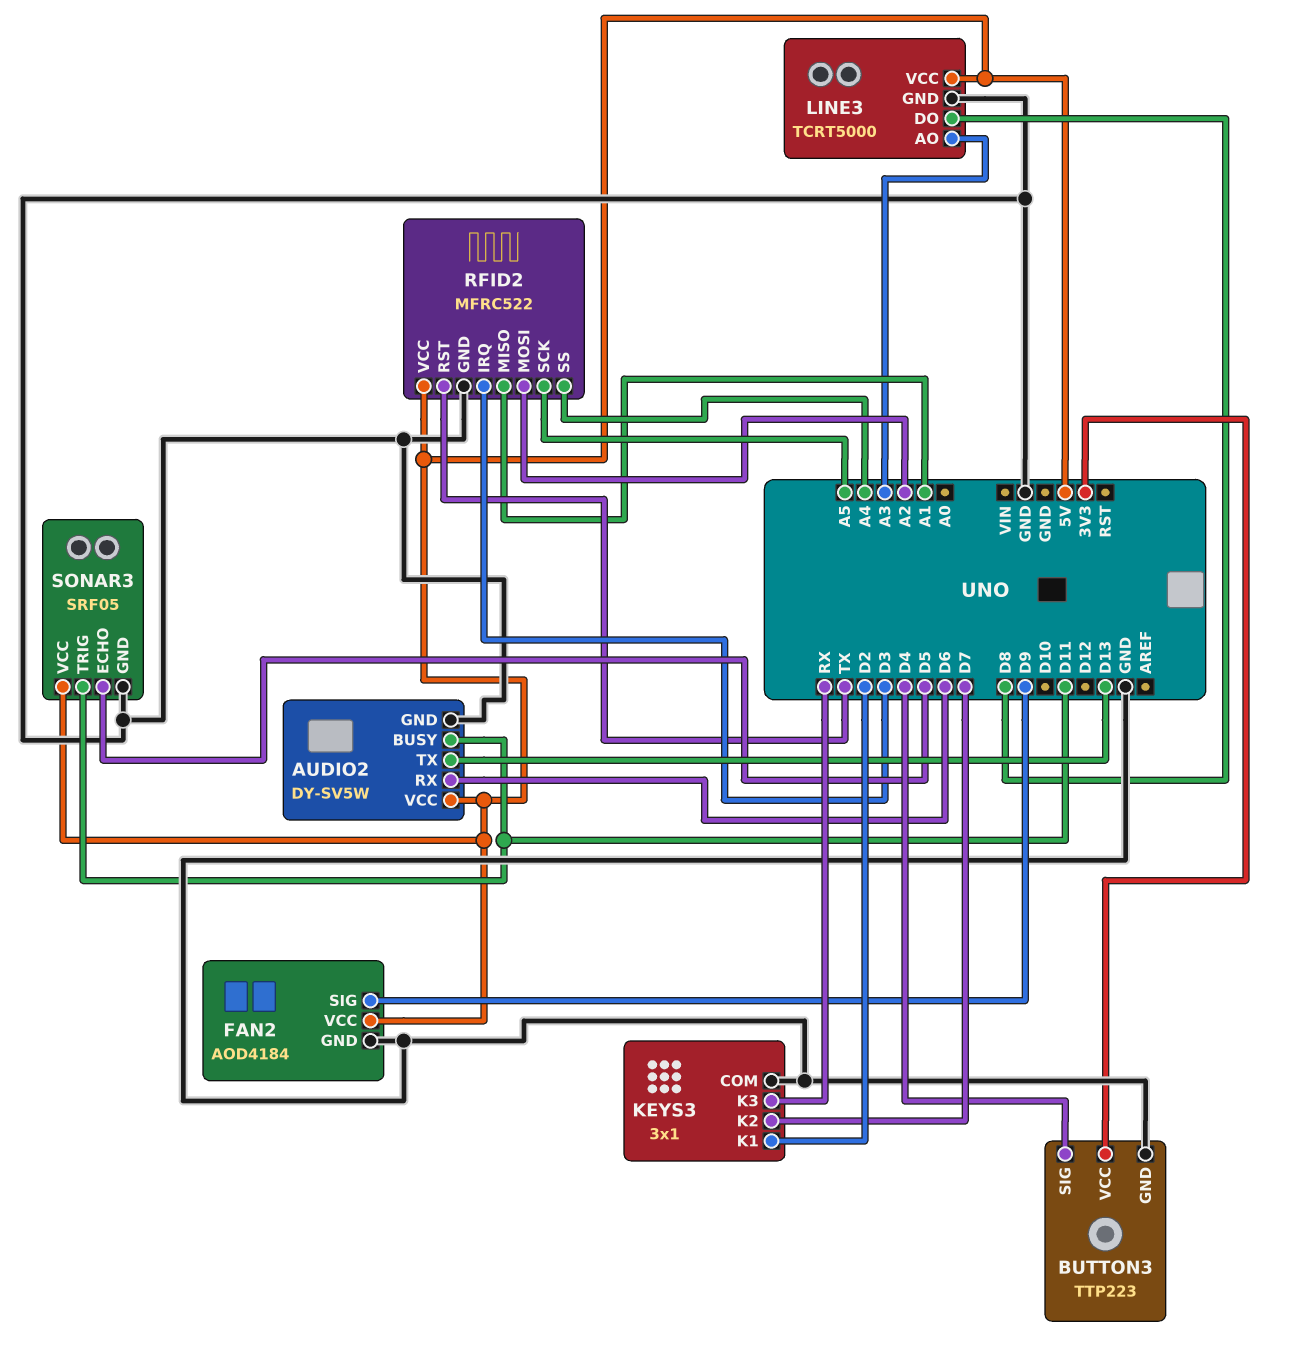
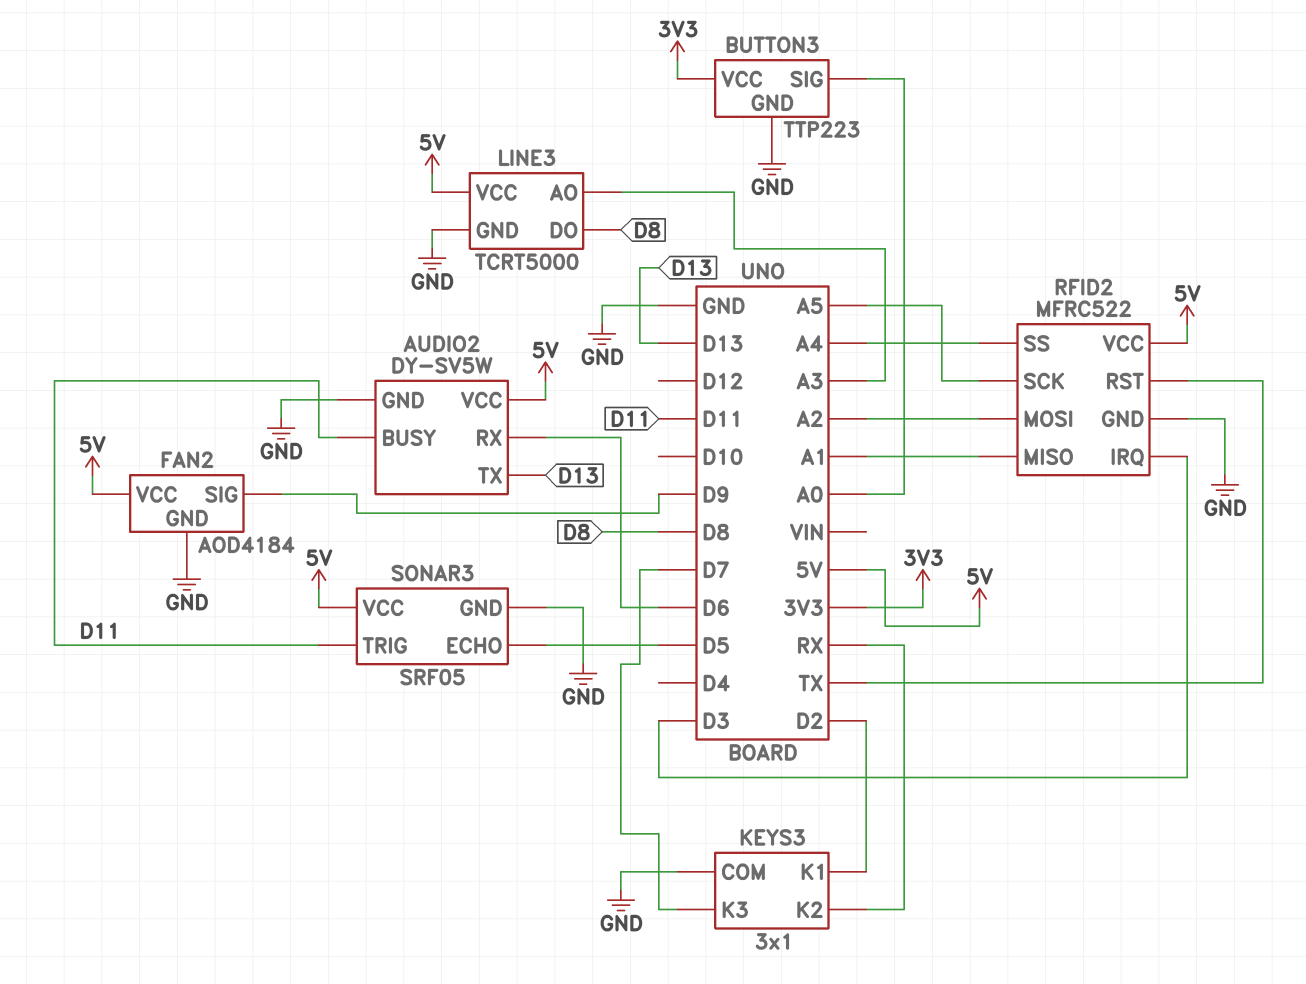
BUTTON3 pin SIG: D4 -> A0
KEYS3 pin K2: D7 -> RX
KEYS3 pin K3: RX -> D7

